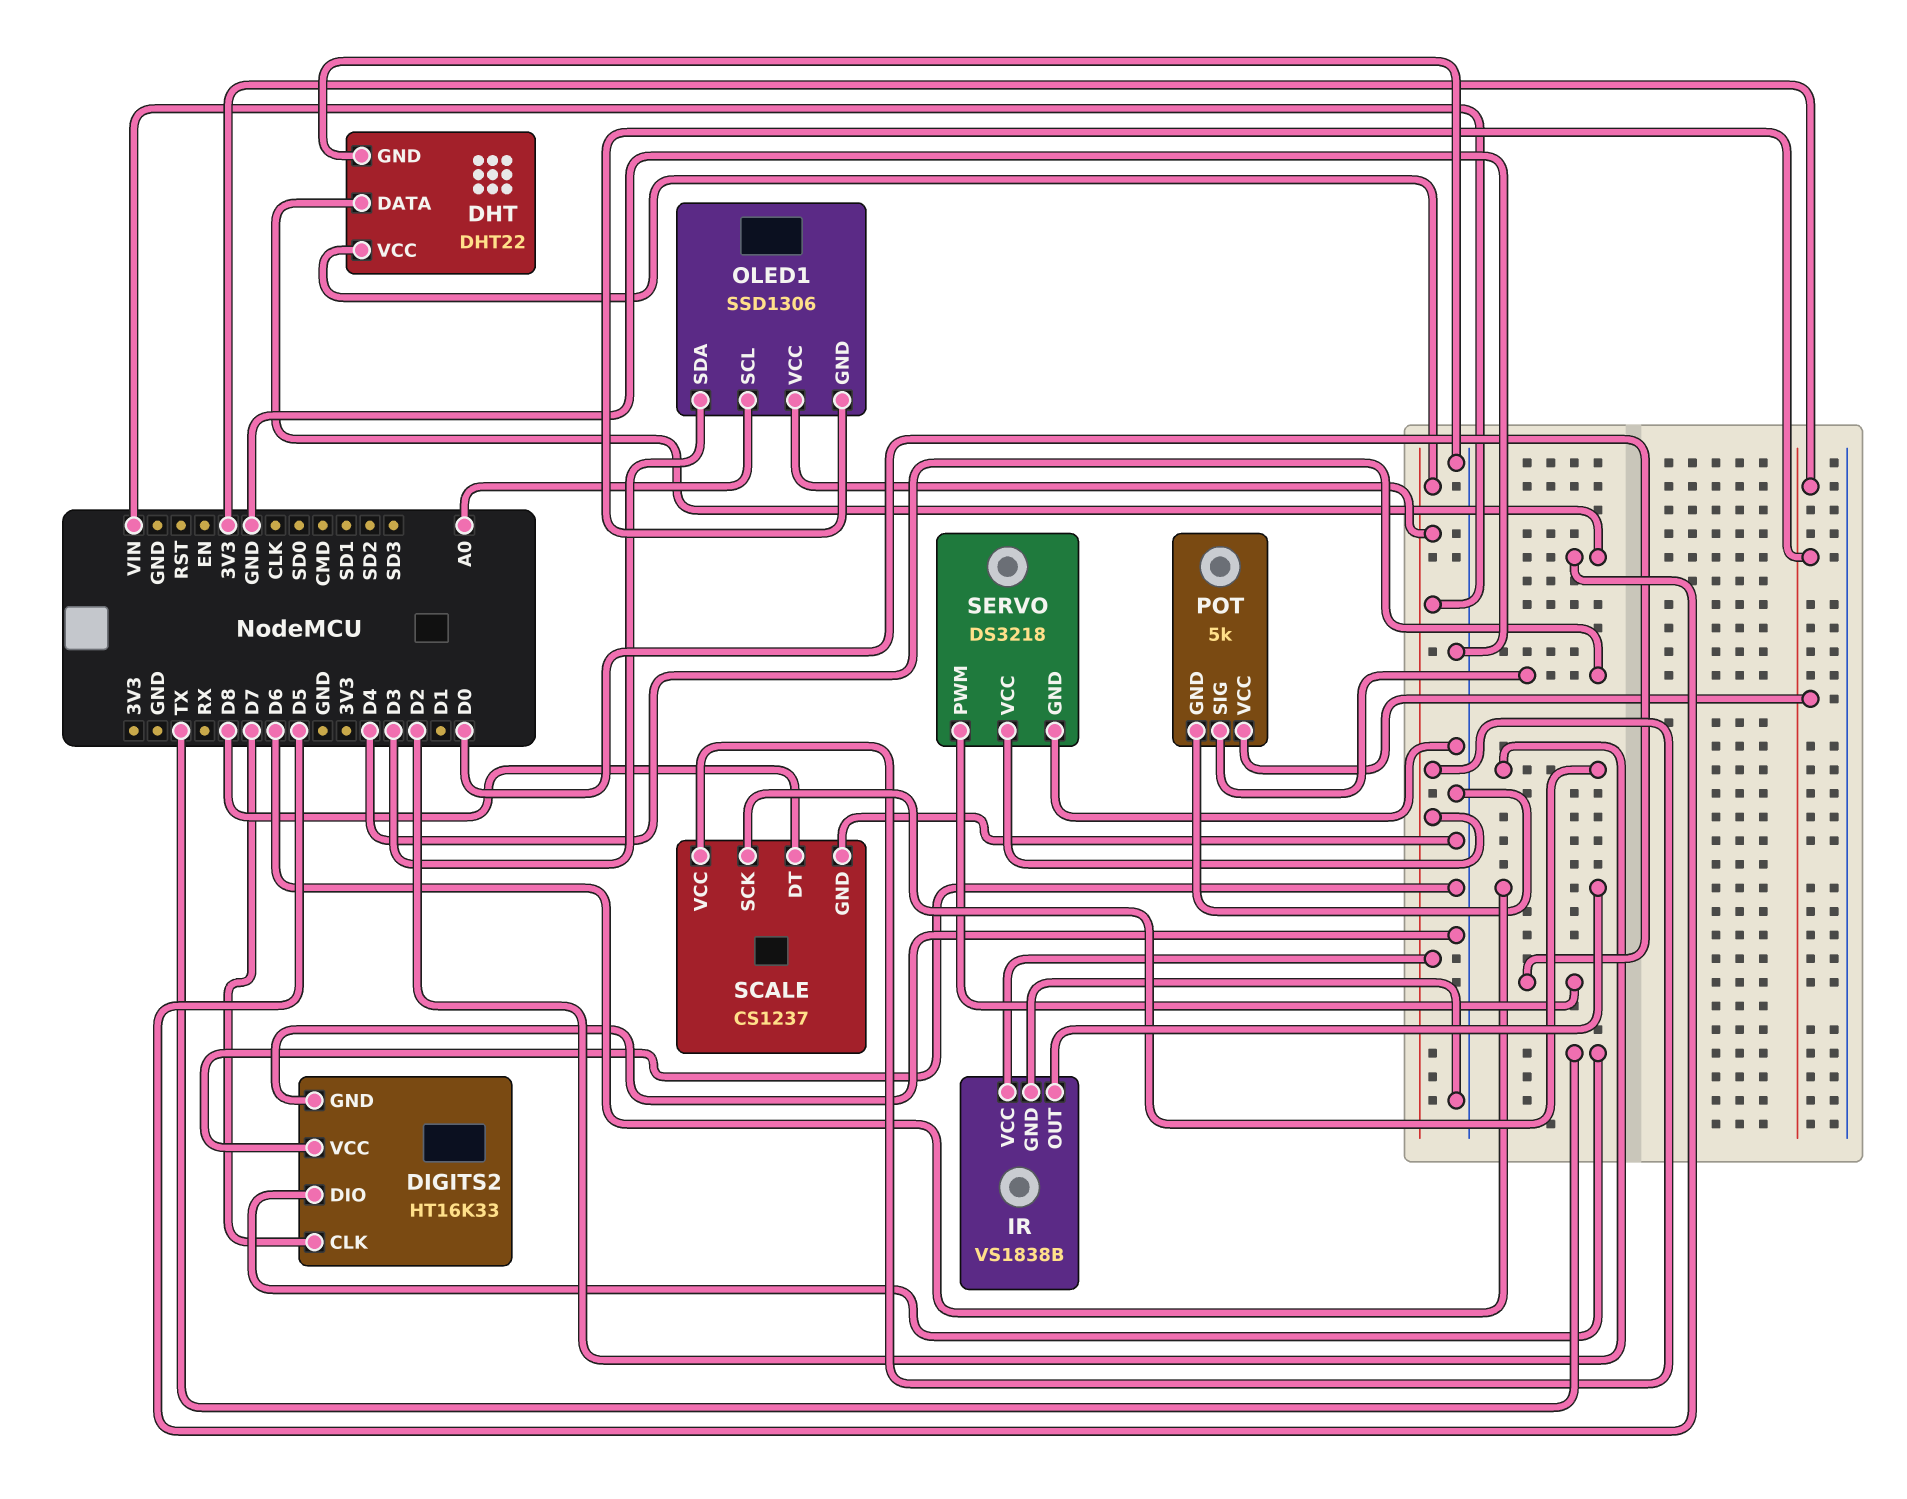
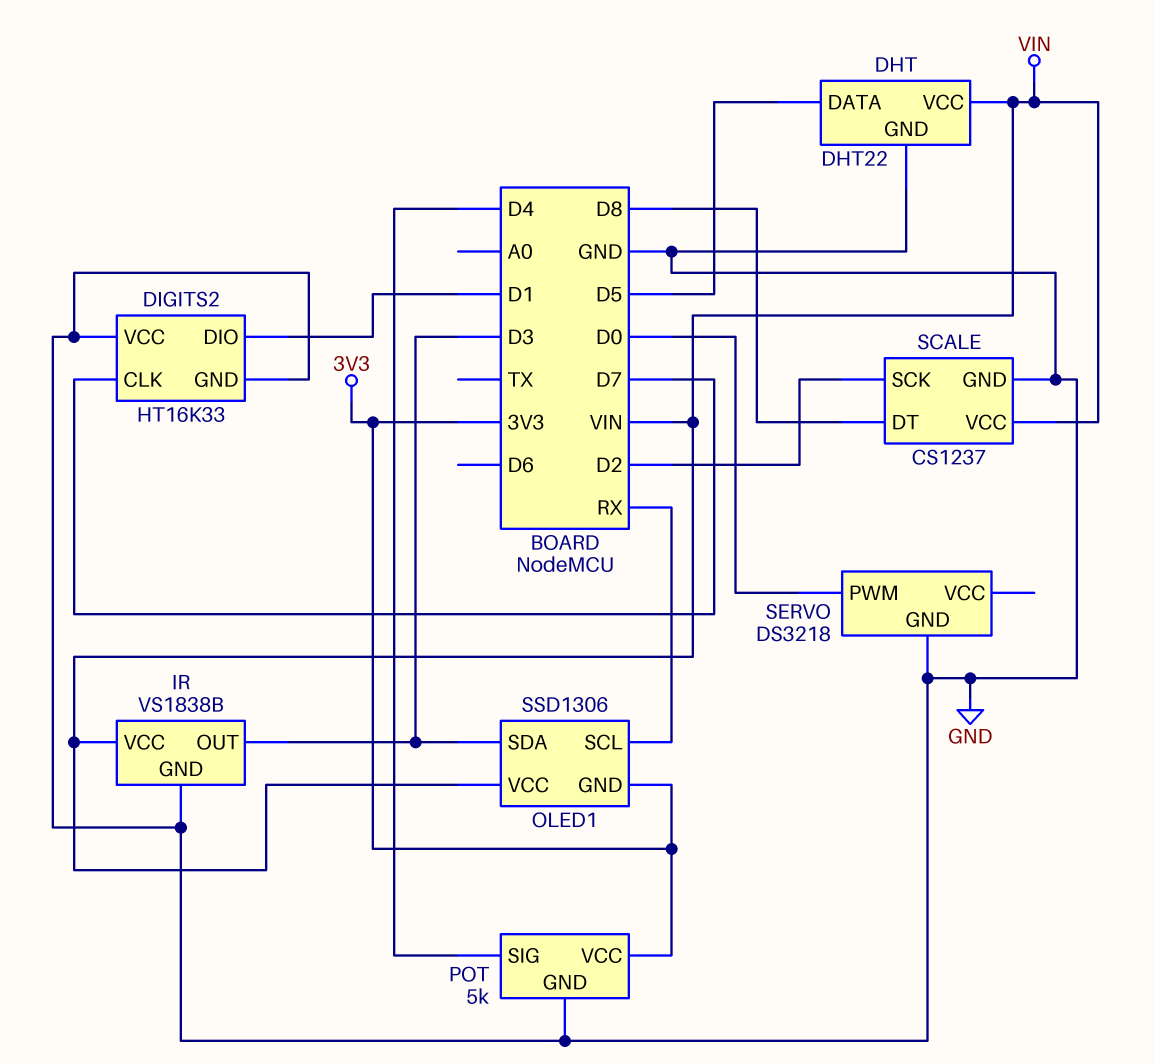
DIGITS2 pin DIO: TX -> D1
IR pin OUT: D6 -> D3
OLED1 pin SCL: A0 -> RX
SERVO pin VCC: VIN -> none

